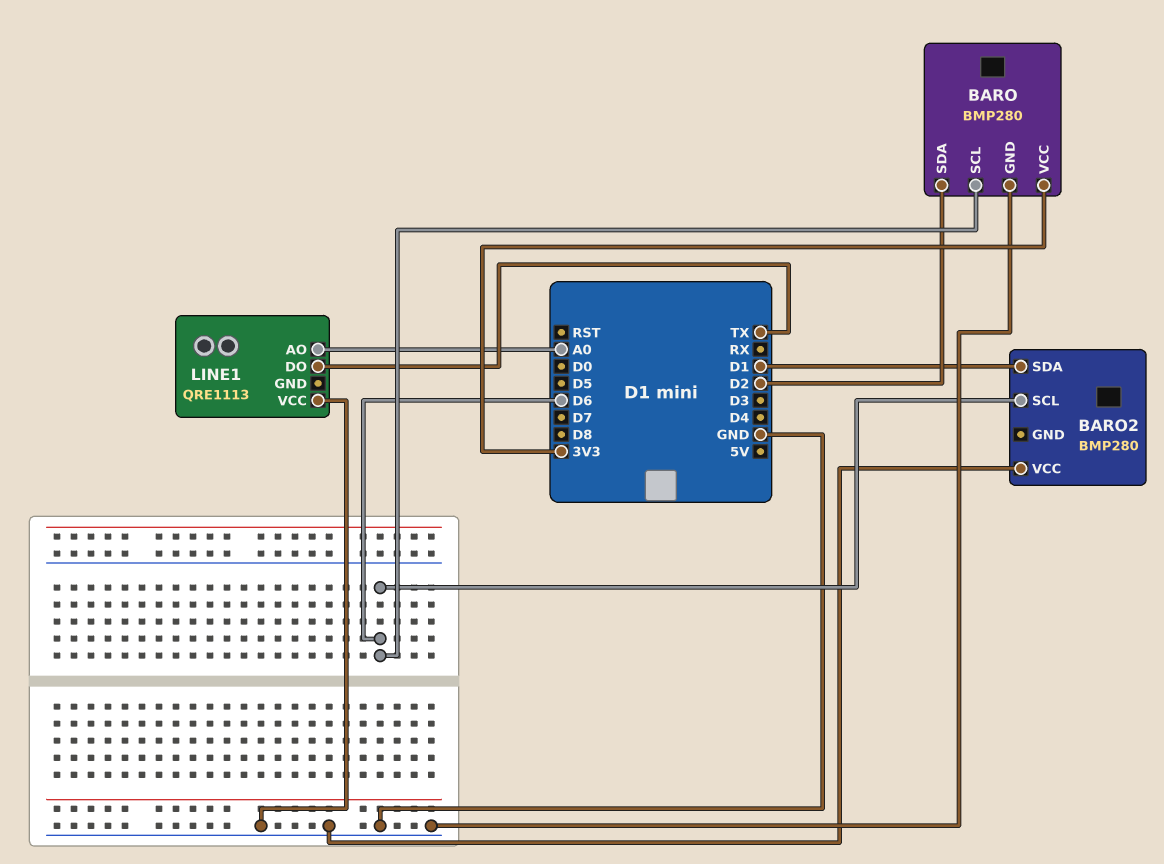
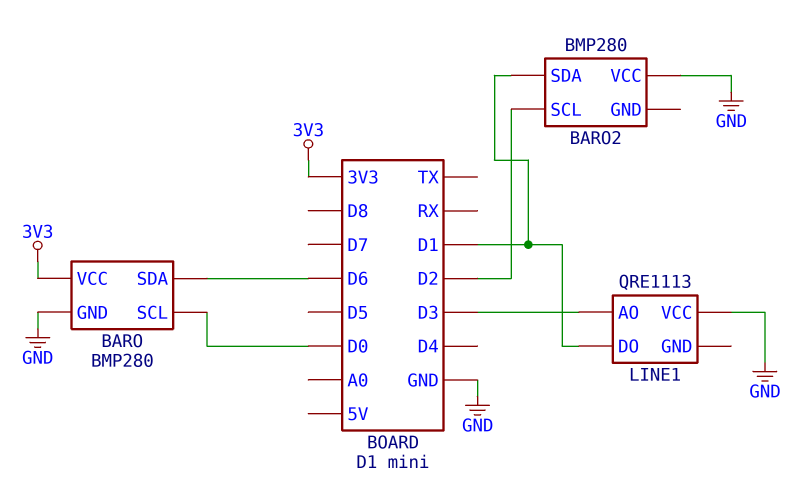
BARO pin SCL: D6 -> D0
BARO pin SDA: D2 -> D6
BARO2 pin SCL: D6 -> D2
LINE1 pin AO: A0 -> D3
LINE1 pin DO: TX -> D1

